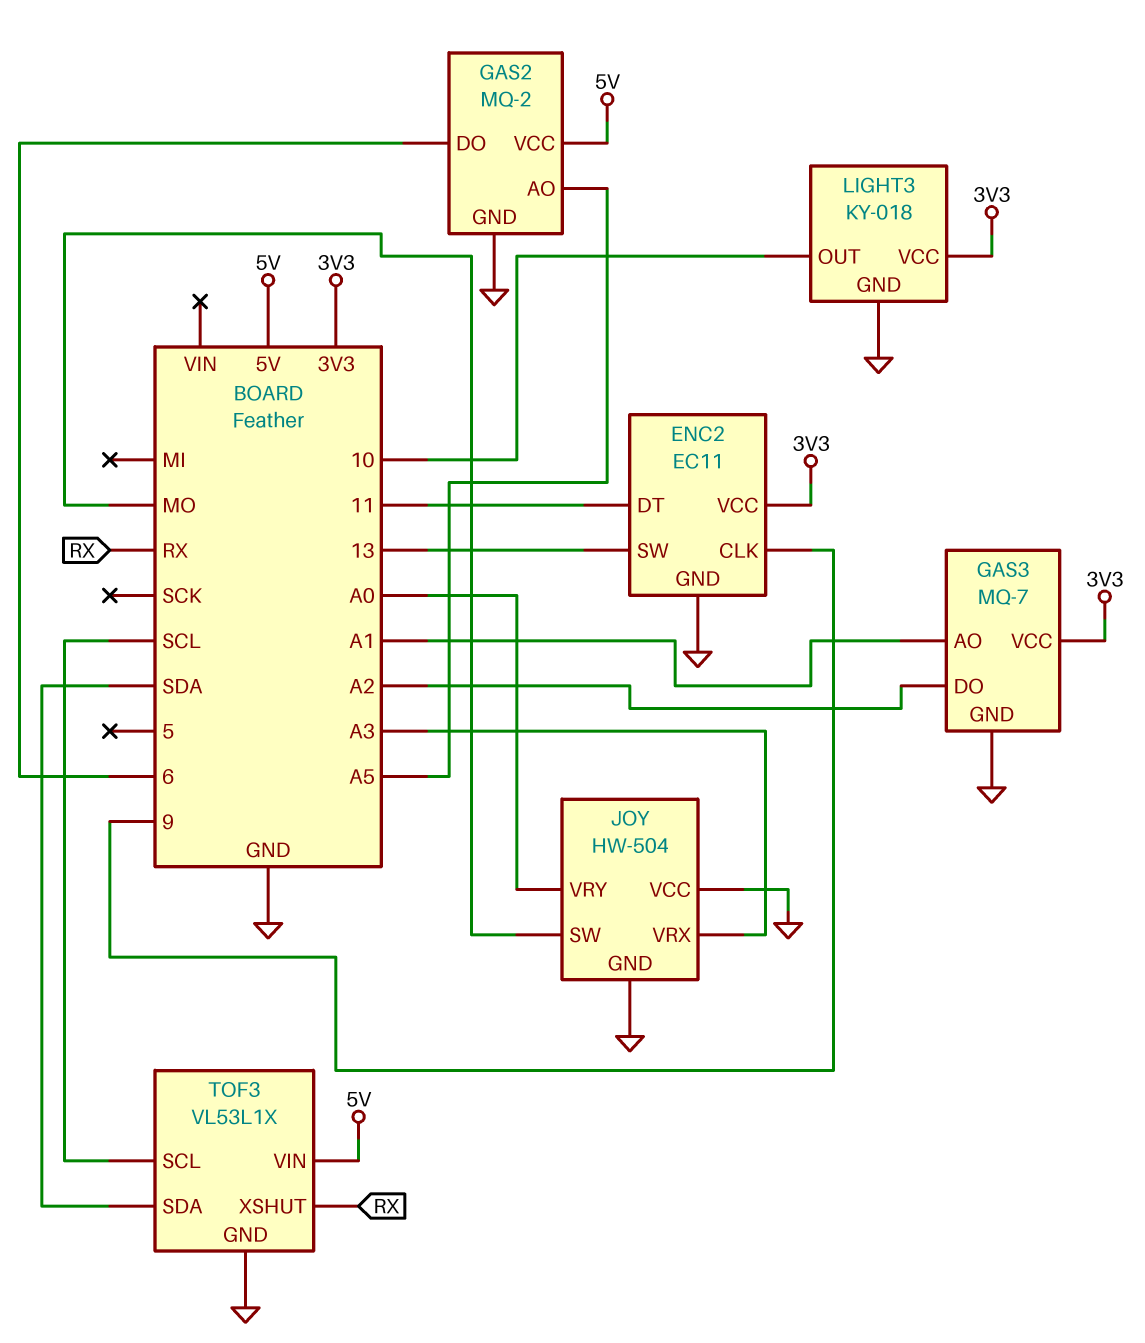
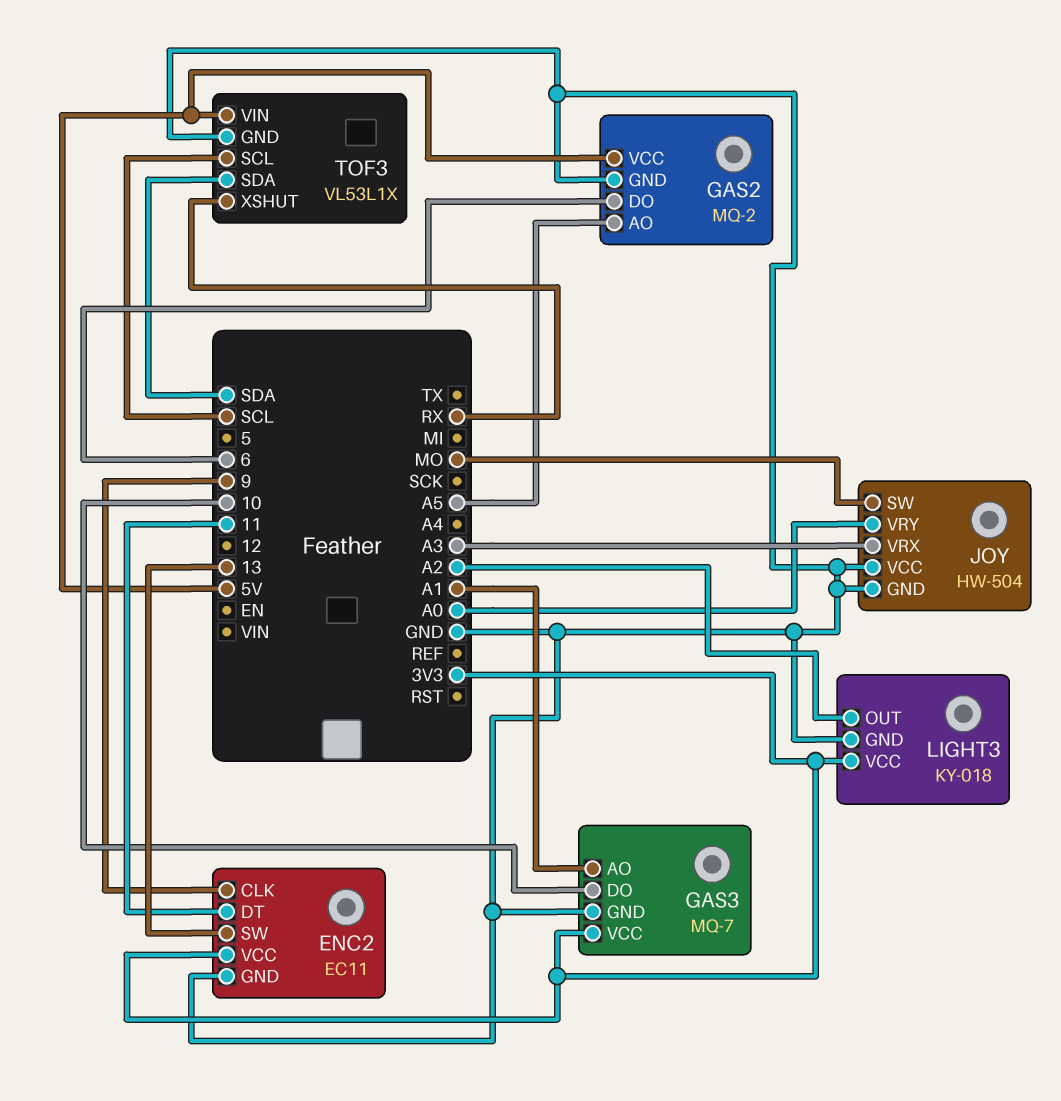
GAS3 pin DO: A2 -> 10
LIGHT3 pin OUT: 10 -> A2

